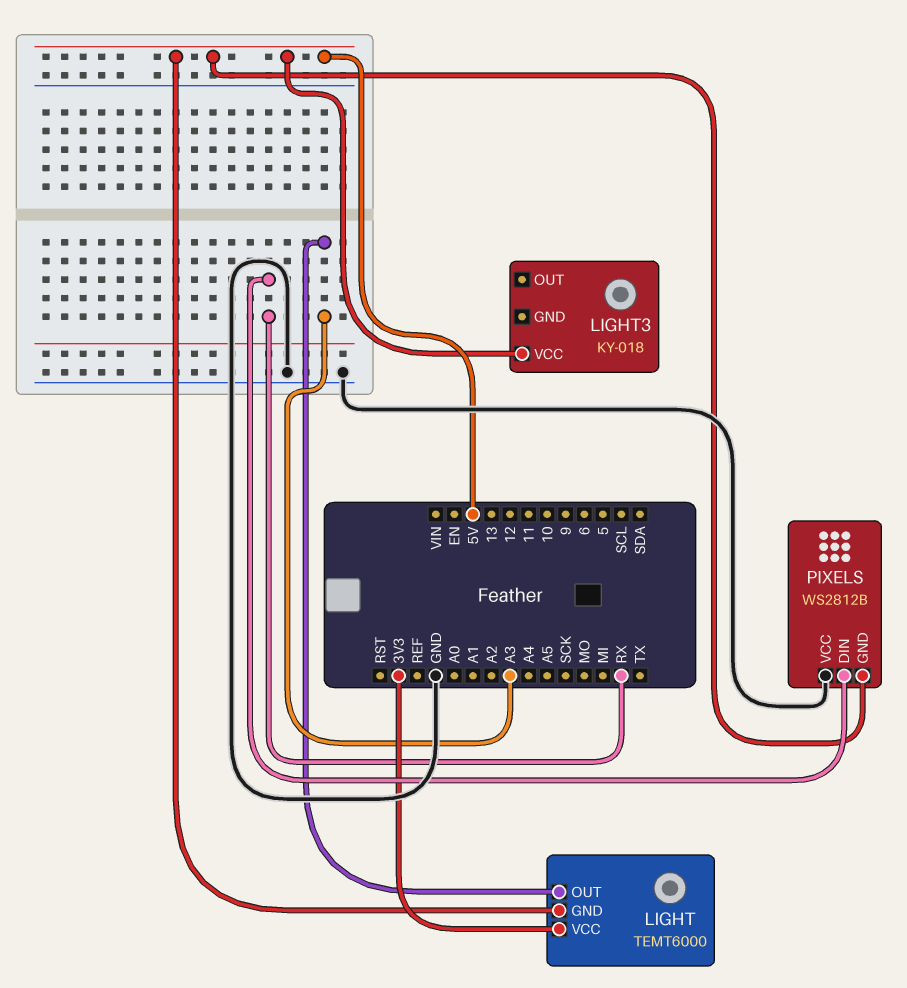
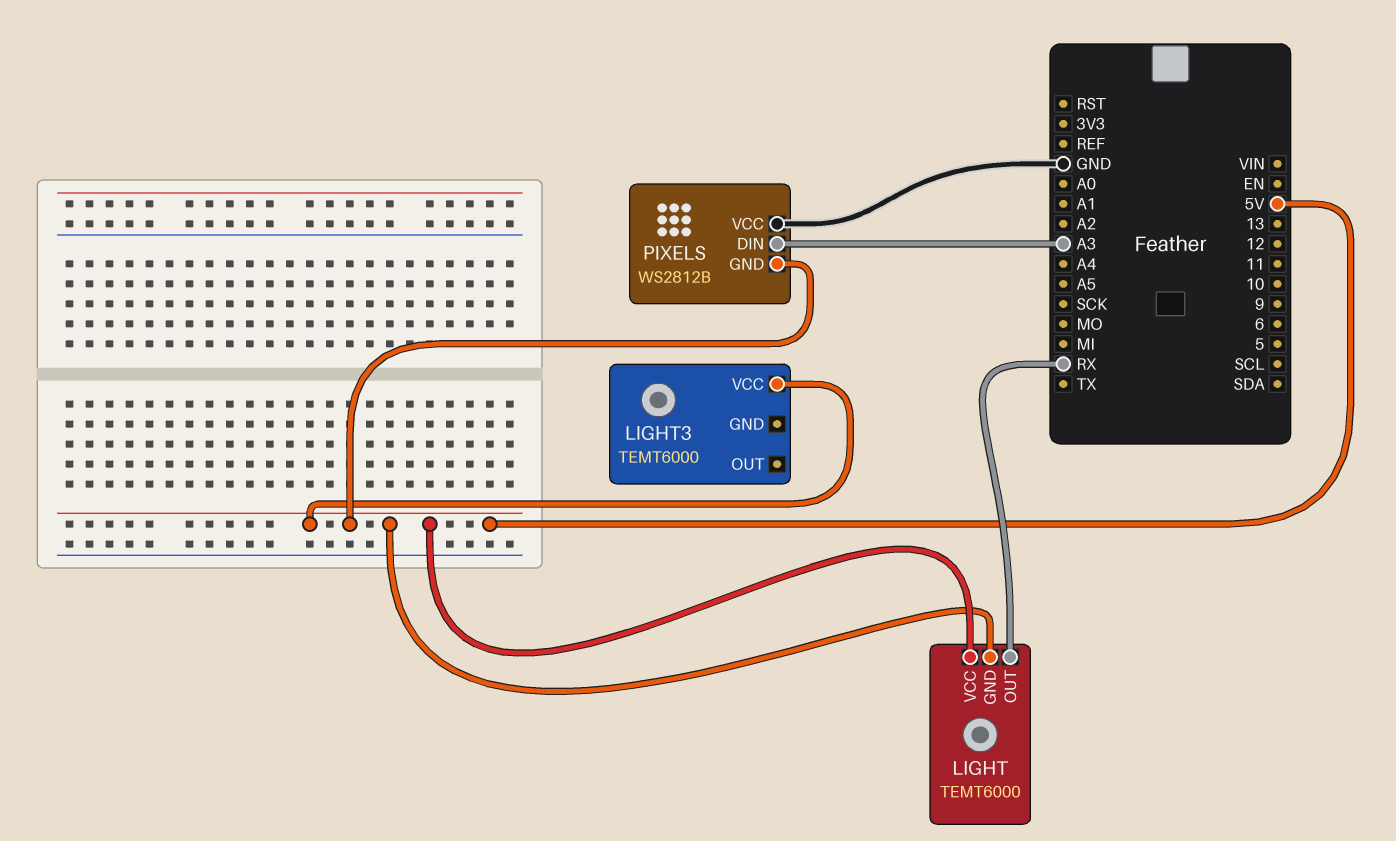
LIGHT pin OUT: A3 -> RX
LIGHT pin VCC: 3V3 -> 5V
LIGHT3: KY-018 -> TEMT6000
PIXELS pin DIN: RX -> A3

